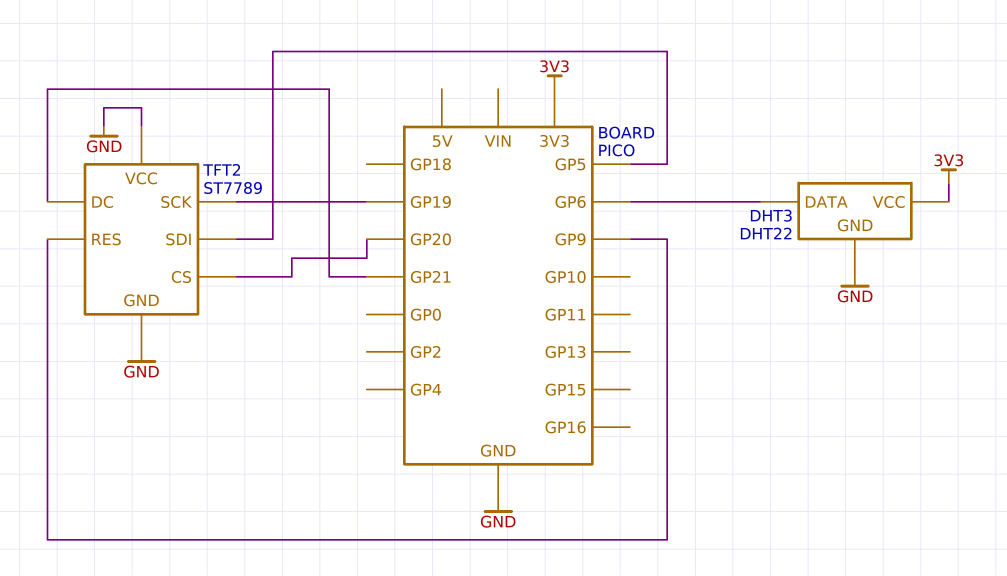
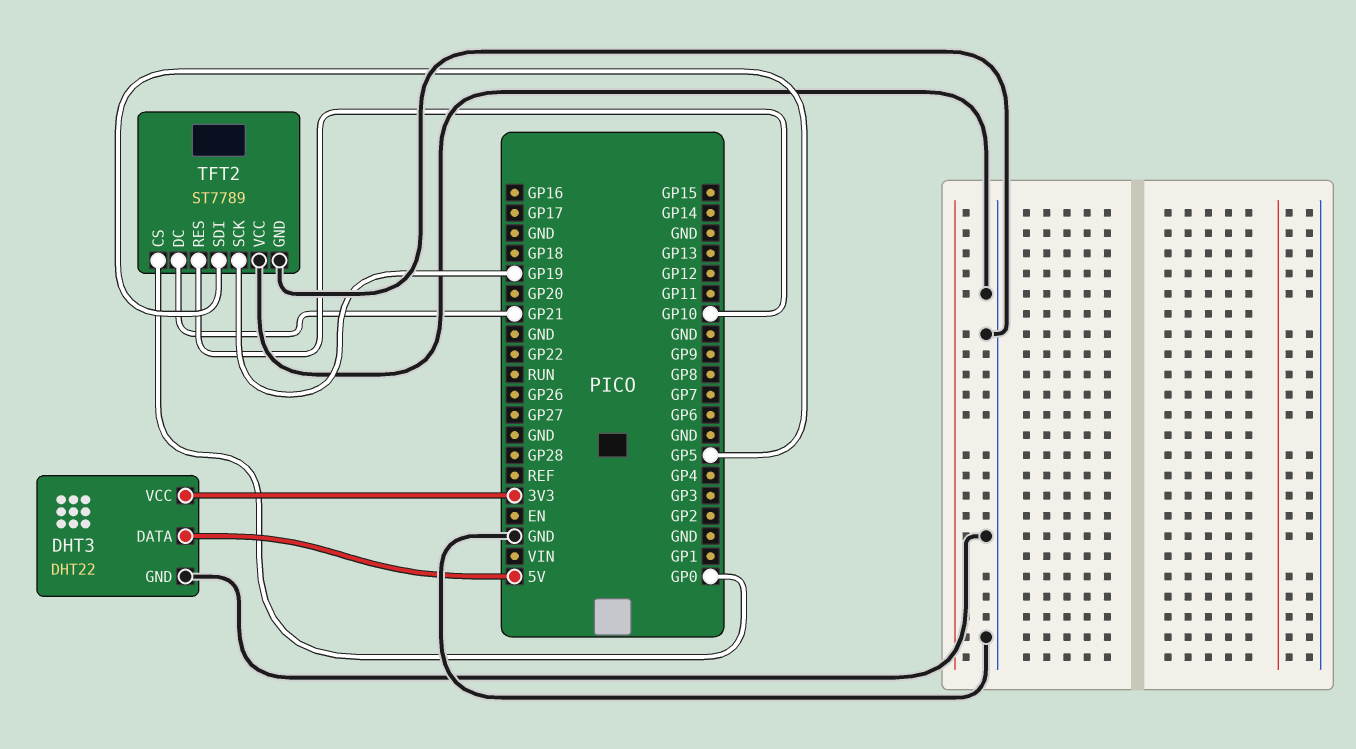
DHT3 pin DATA: GP6 -> 5V
TFT2 pin CS: GP20 -> GP0
TFT2 pin RES: GP9 -> GP10

